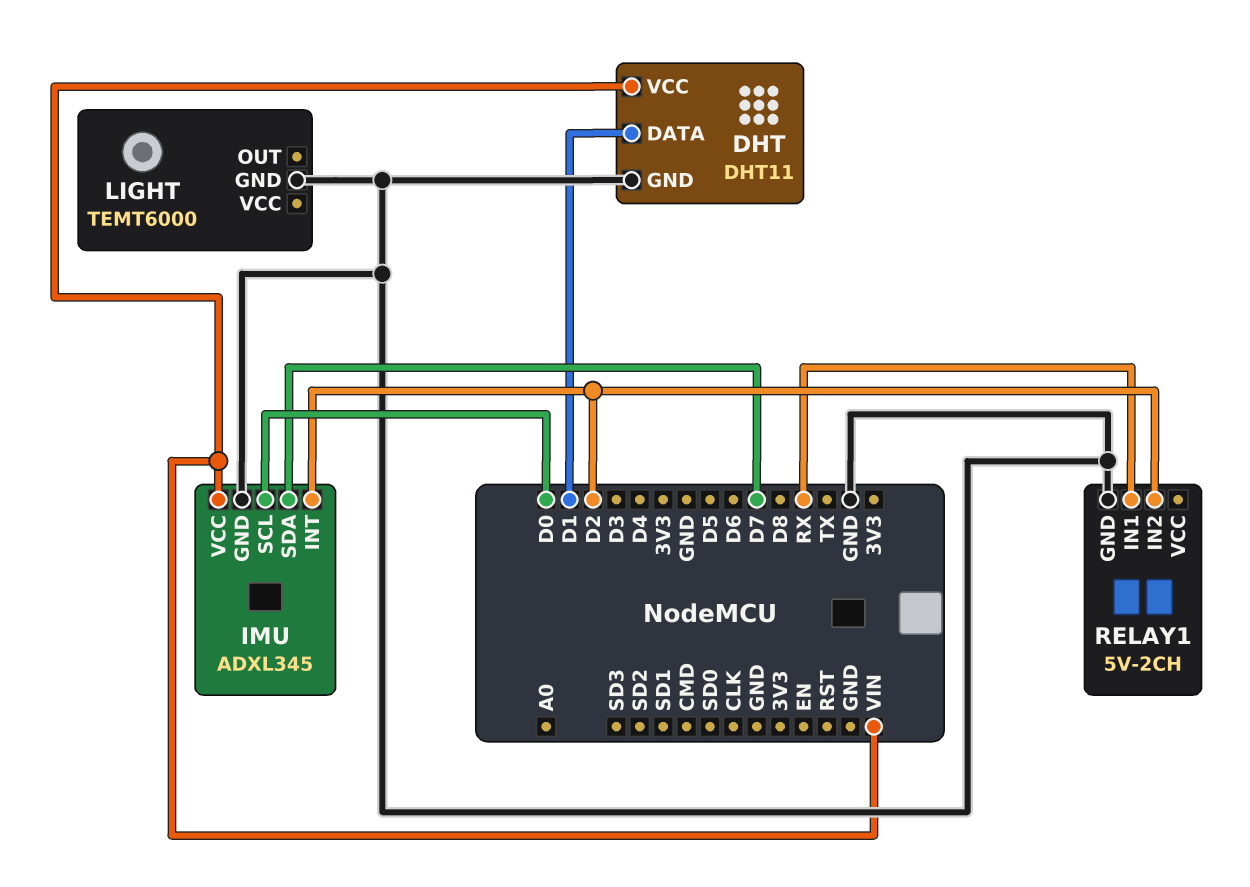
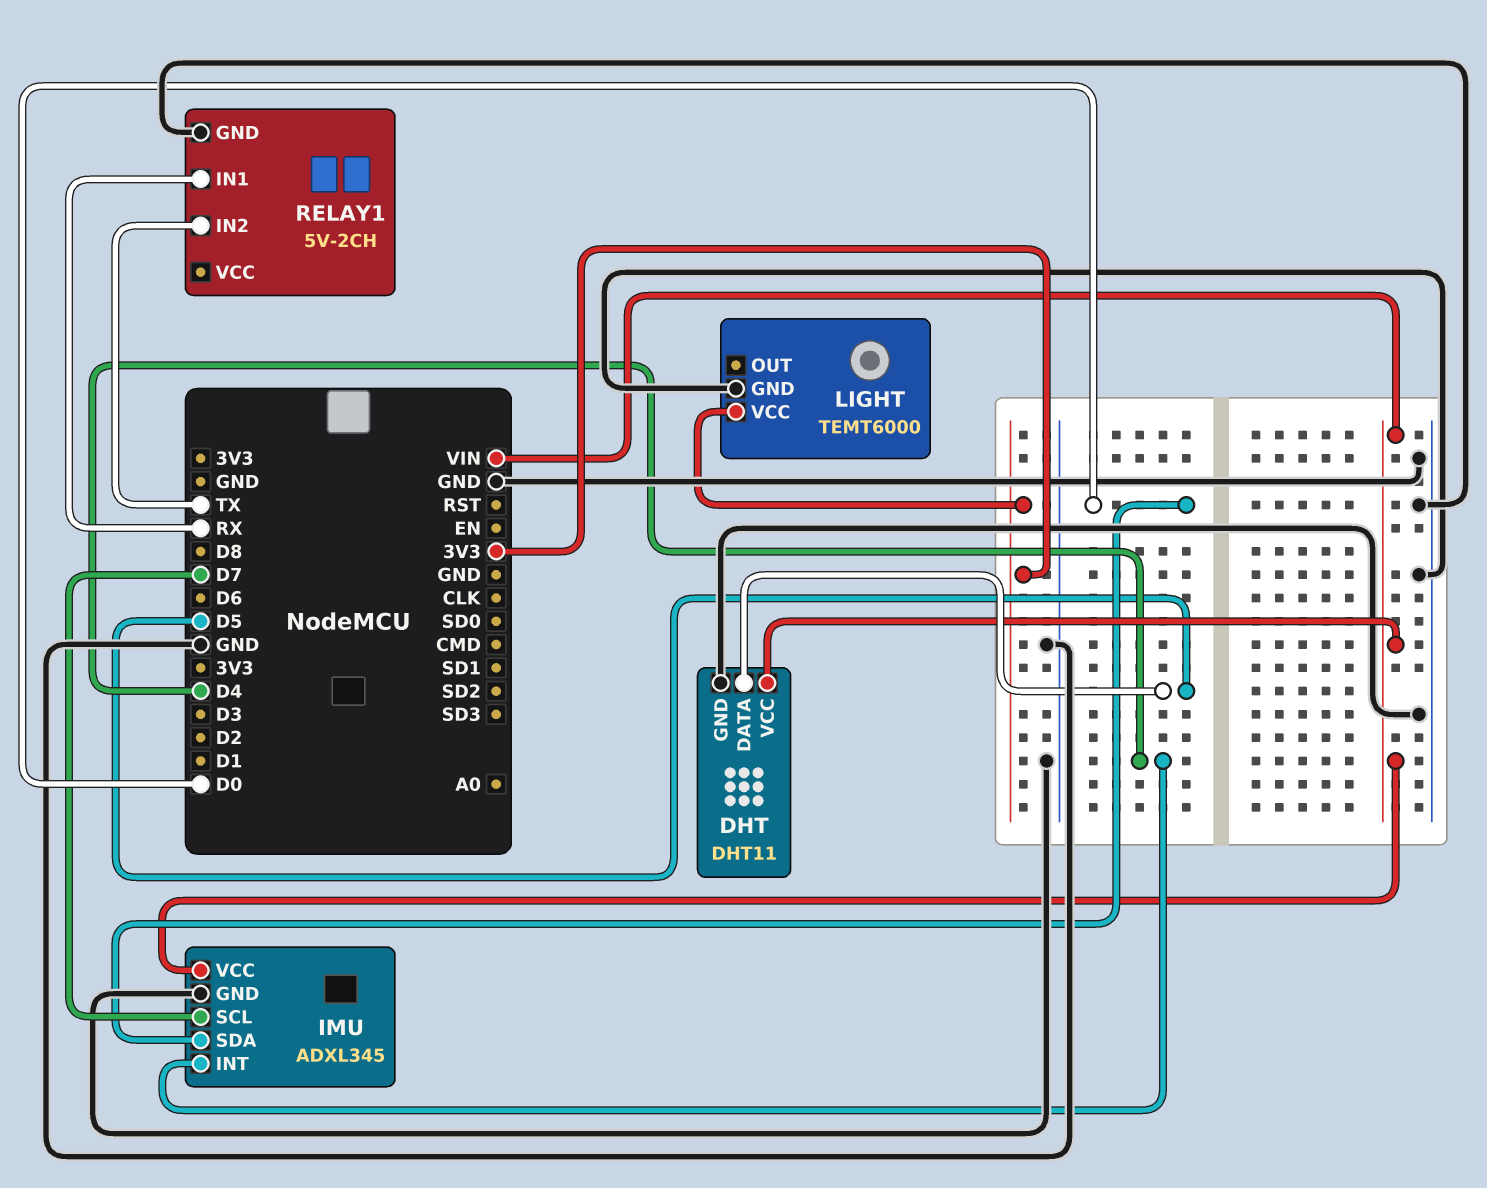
DHT pin DATA: D1 -> D5
IMU pin INT: D2 -> D4
IMU pin SCL: D0 -> D7
IMU pin SDA: D7 -> D0
LIGHT pin VCC: none -> 3V3
RELAY1 pin IN2: D2 -> TX

